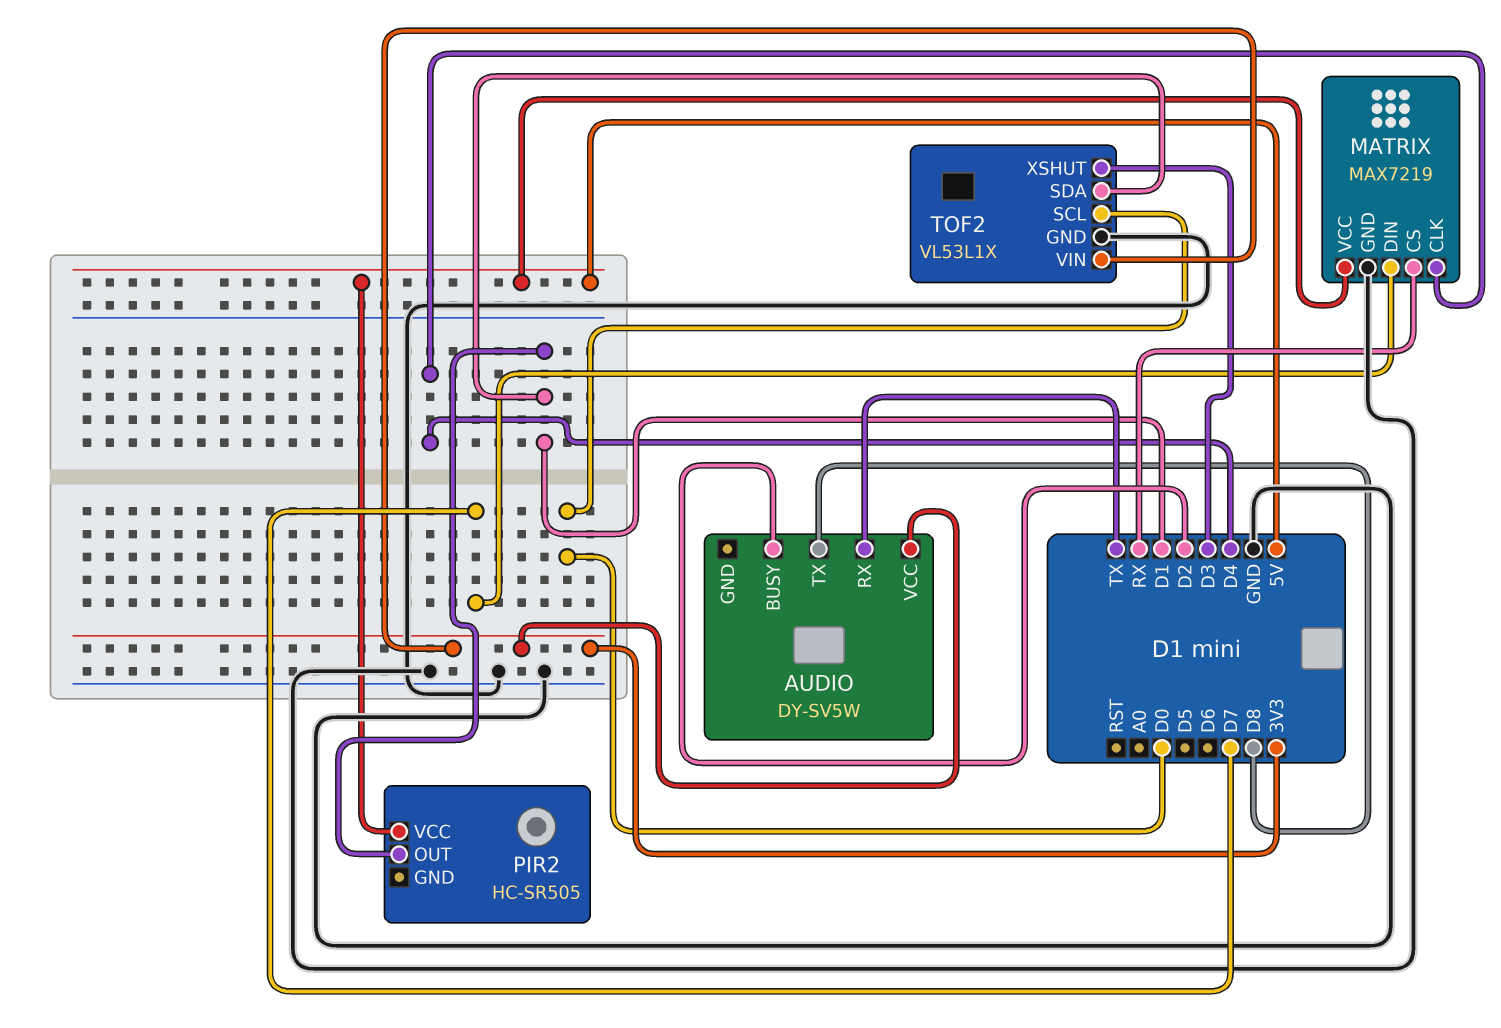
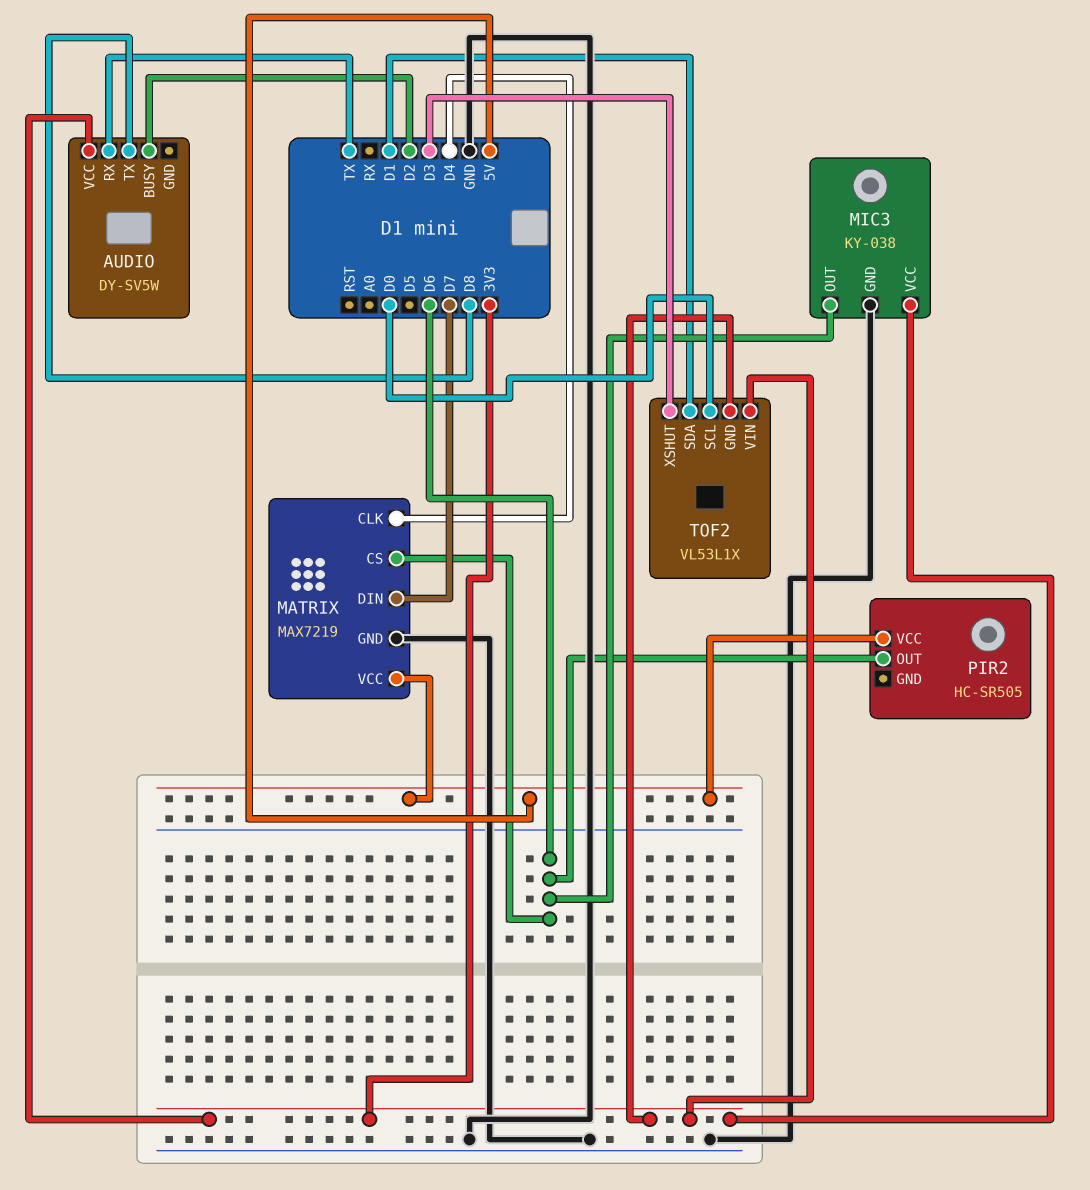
MATRIX pin CS: RX -> D6
MIC3: none -> KY-038
MIC3 pin GND: none -> GND
MIC3 pin OUT: none -> D6
MIC3 pin VCC: none -> 3V3
PIR2 pin OUT: D1 -> D6
TOF2 pin GND: GND -> 3V3

